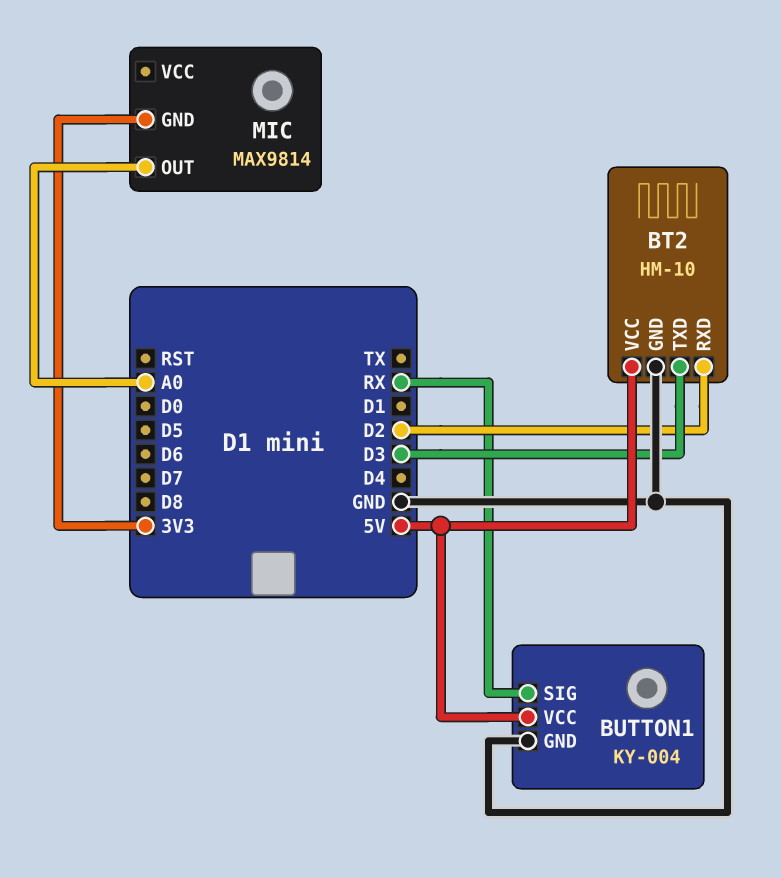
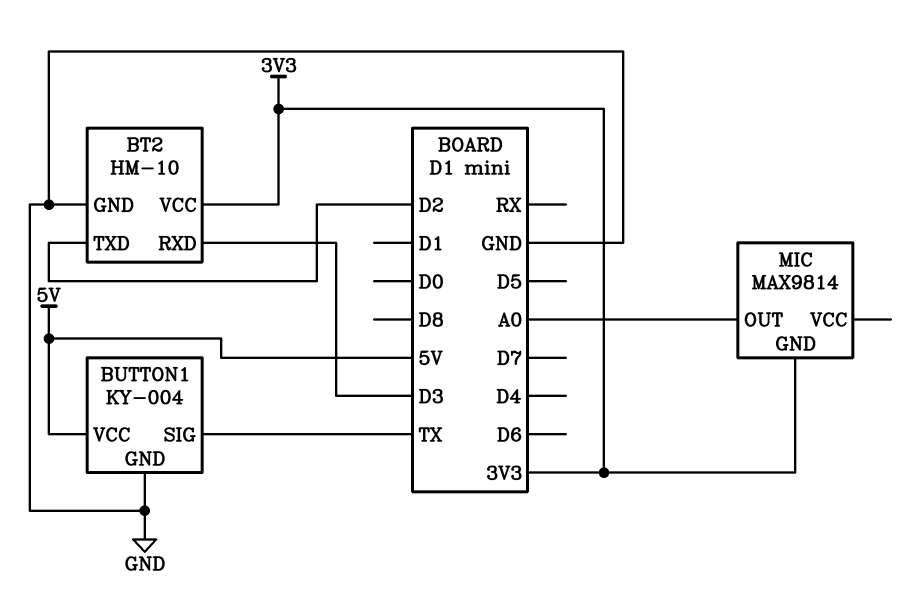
BT2 pin RXD: D2 -> D3
BT2 pin TXD: D3 -> D2
BT2 pin VCC: 5V -> 3V3
BUTTON1 pin SIG: RX -> TX

